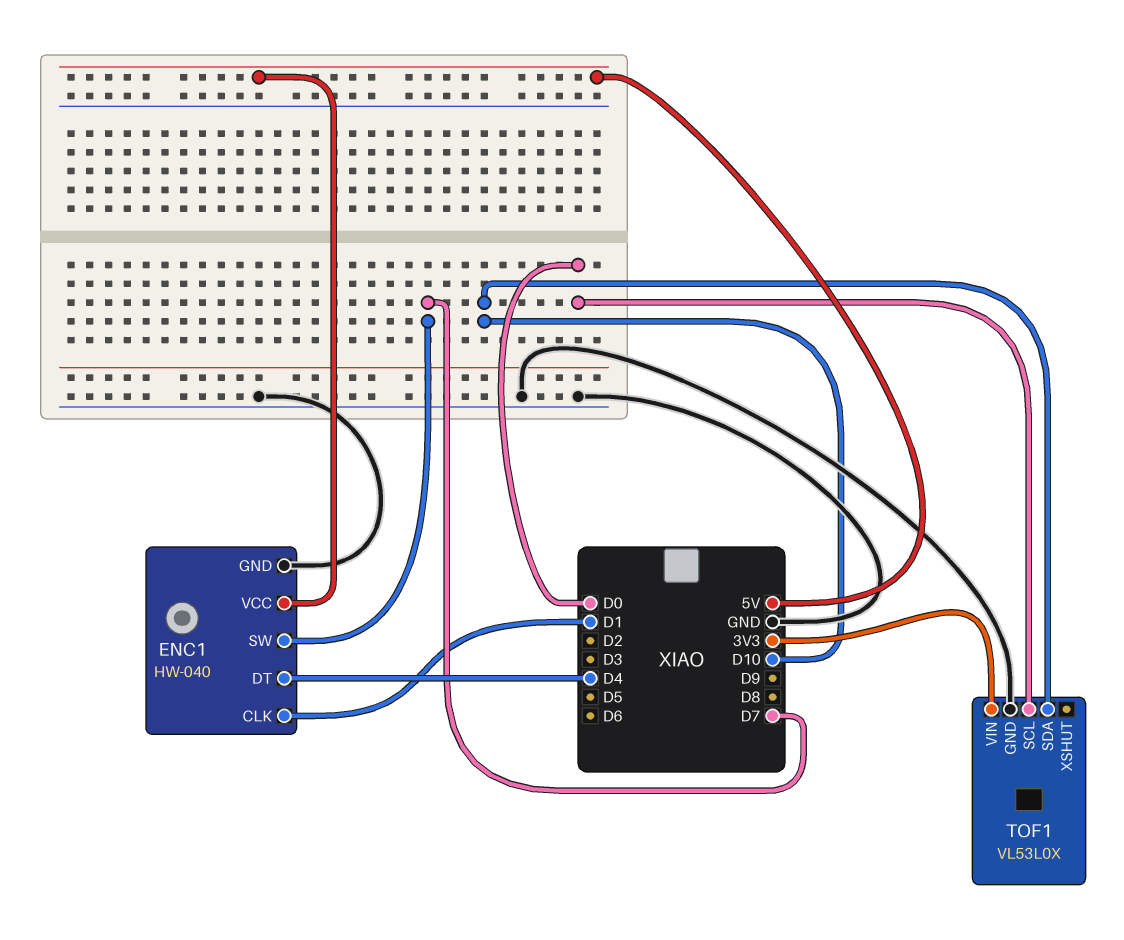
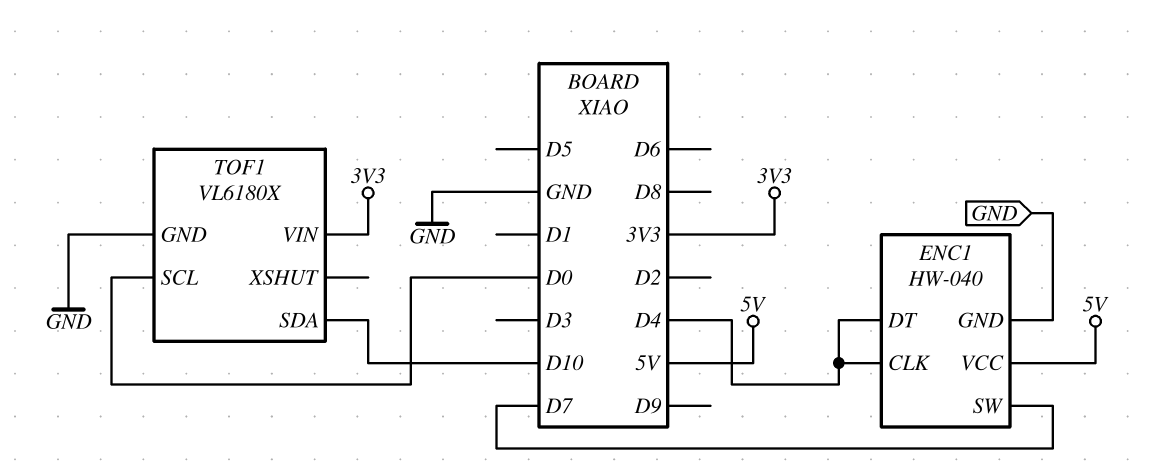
ENC1 pin CLK: D1 -> D4
TOF1: VL53L0X -> VL6180X

